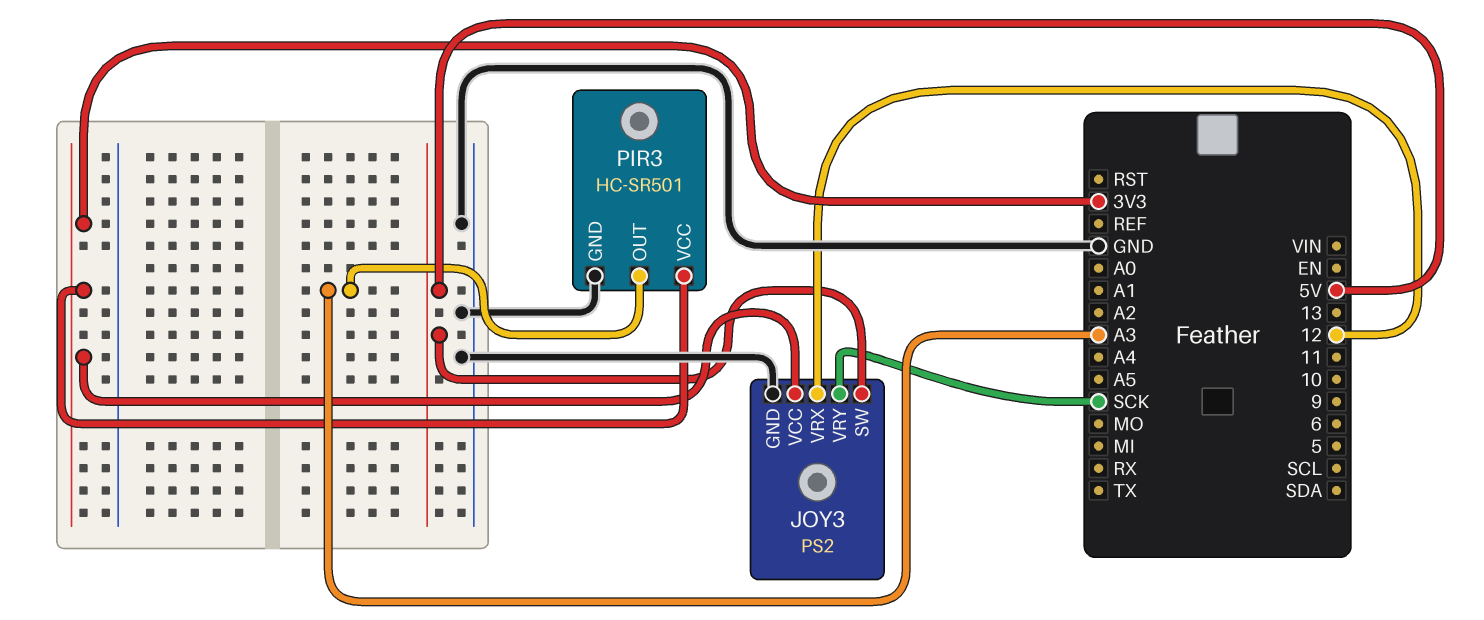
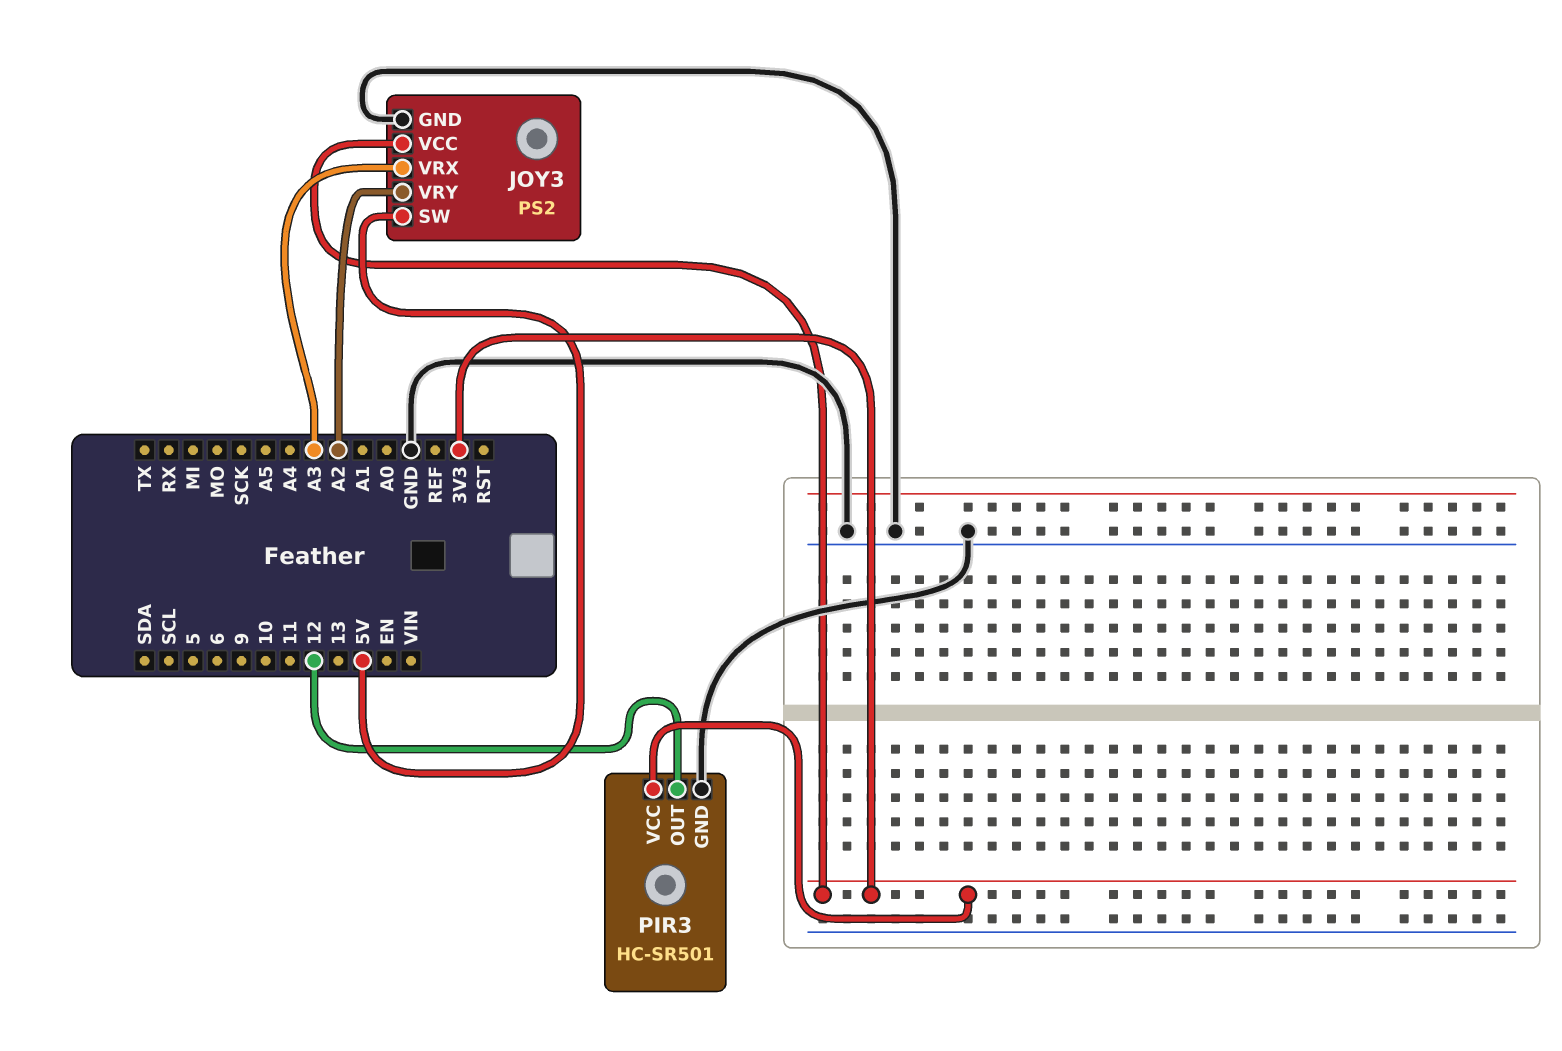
JOY3 pin VRX: 12 -> A3
JOY3 pin VRY: SCK -> A2
PIR3 pin OUT: A3 -> 12

